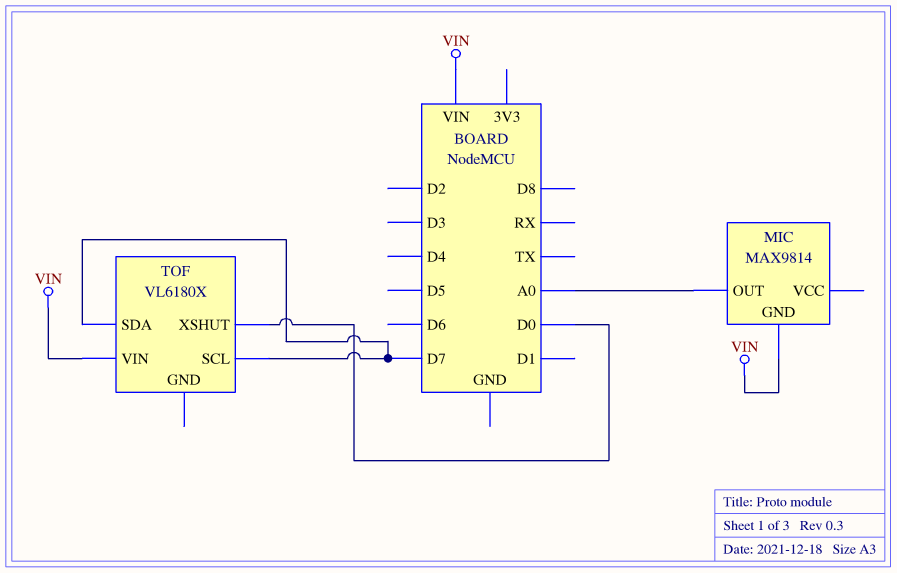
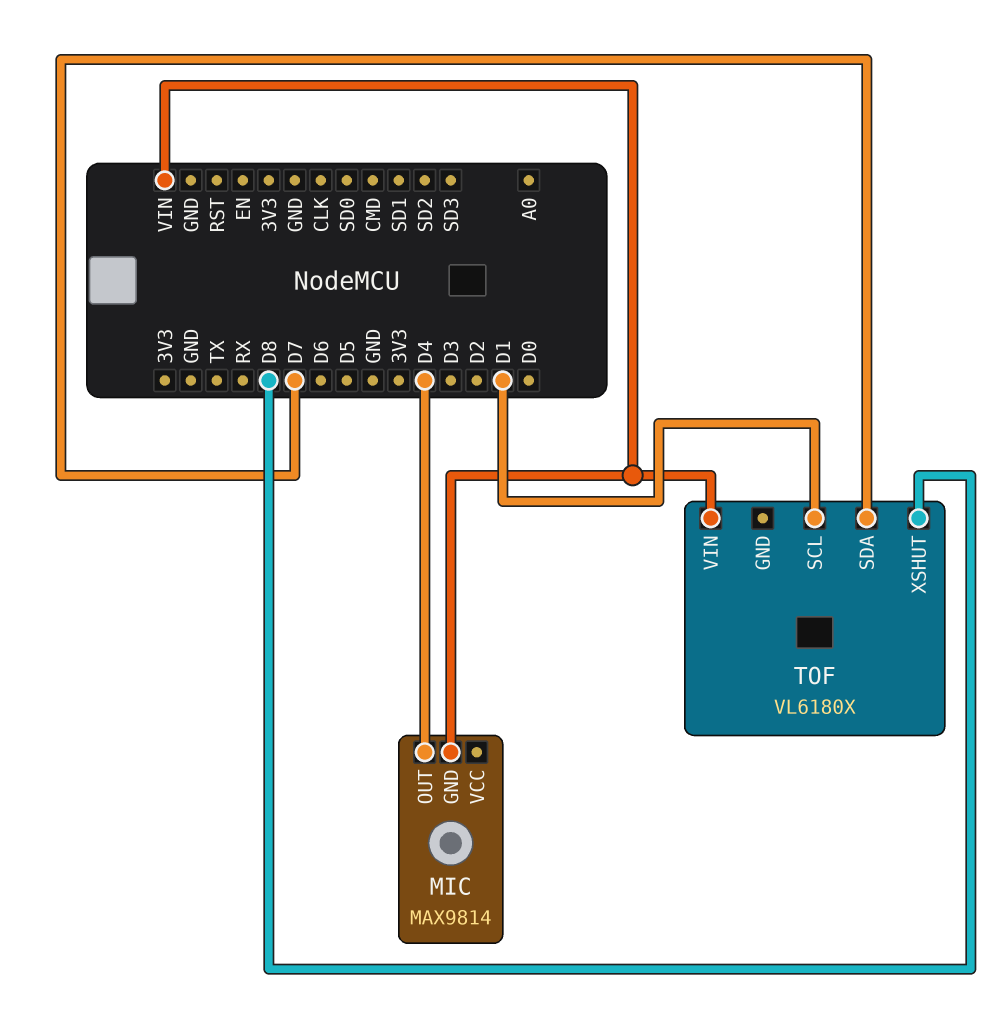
MIC pin OUT: A0 -> D4
TOF pin SCL: D7 -> D1
TOF pin XSHUT: D0 -> D8

